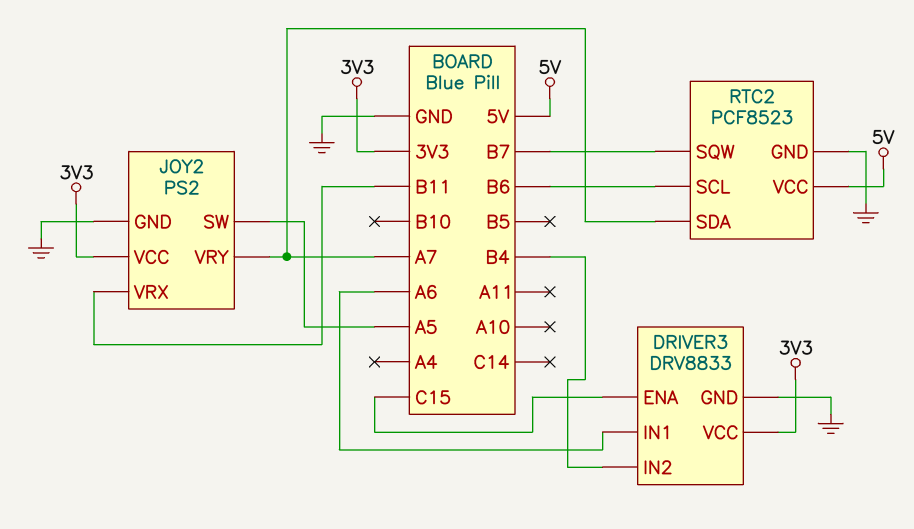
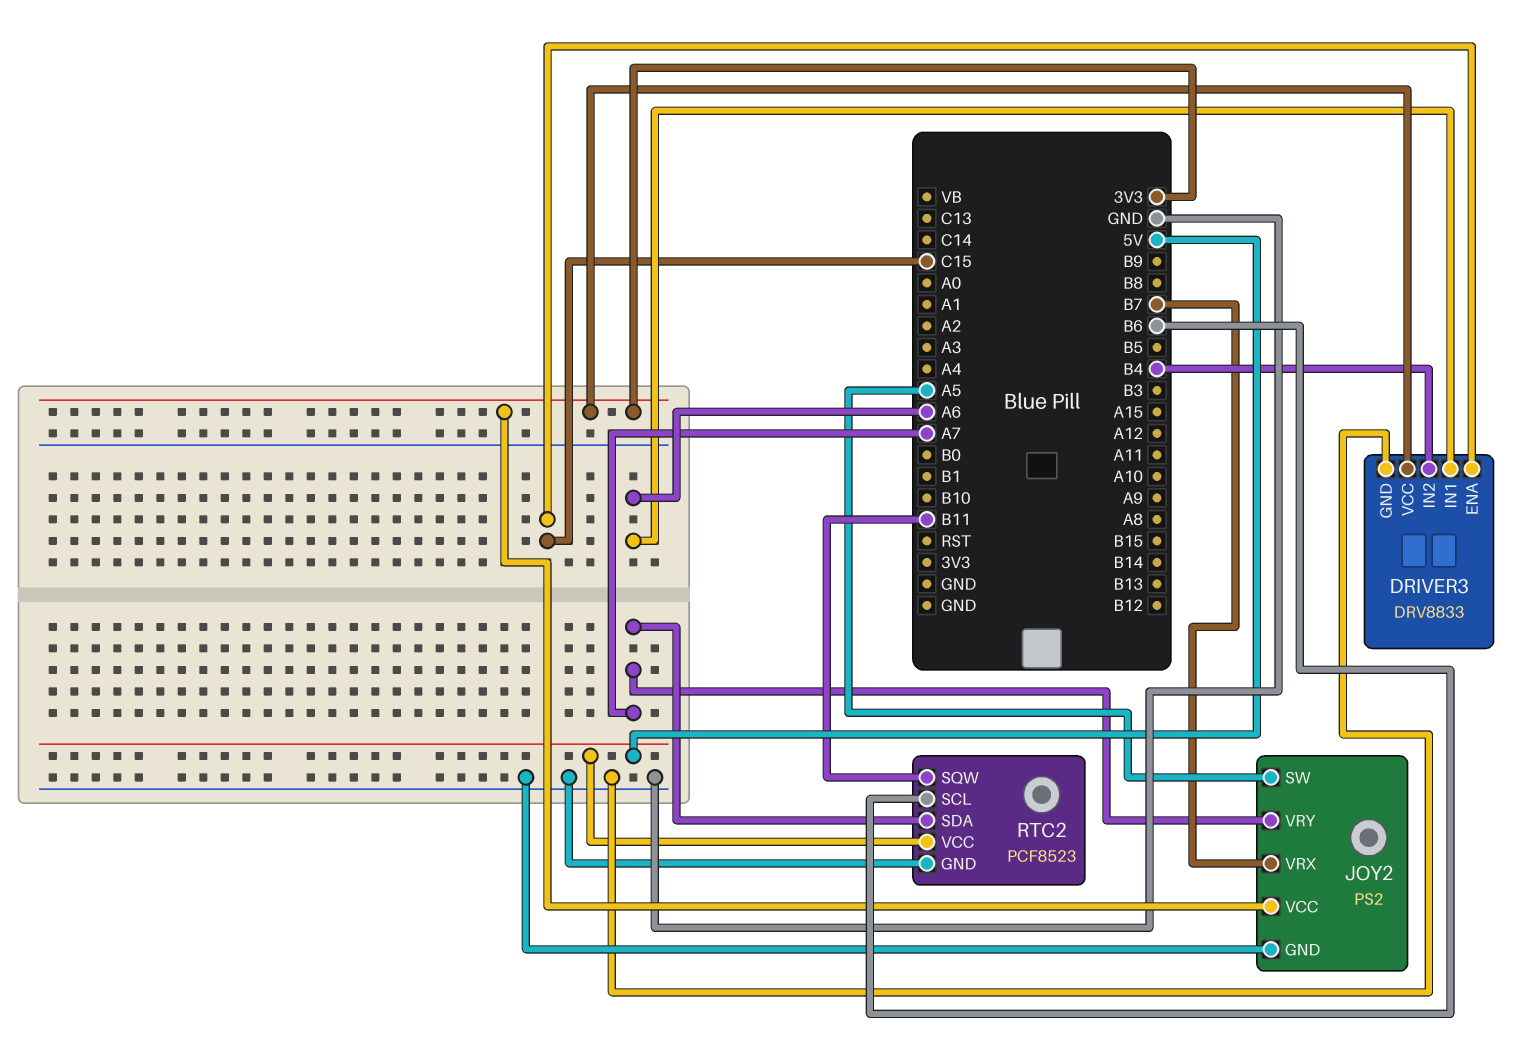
JOY2 pin VRX: B11 -> B7
RTC2 pin SQW: B7 -> B11

